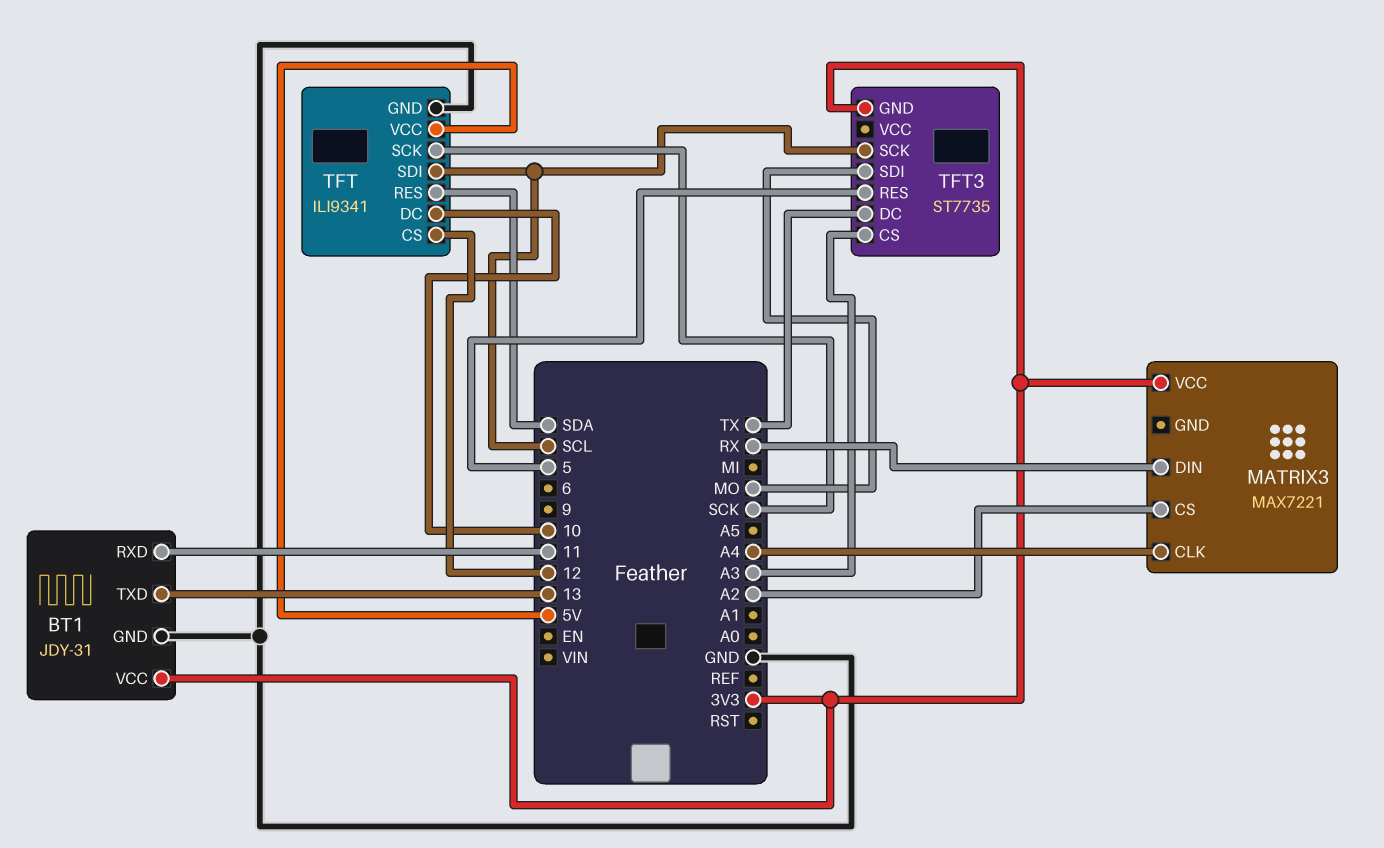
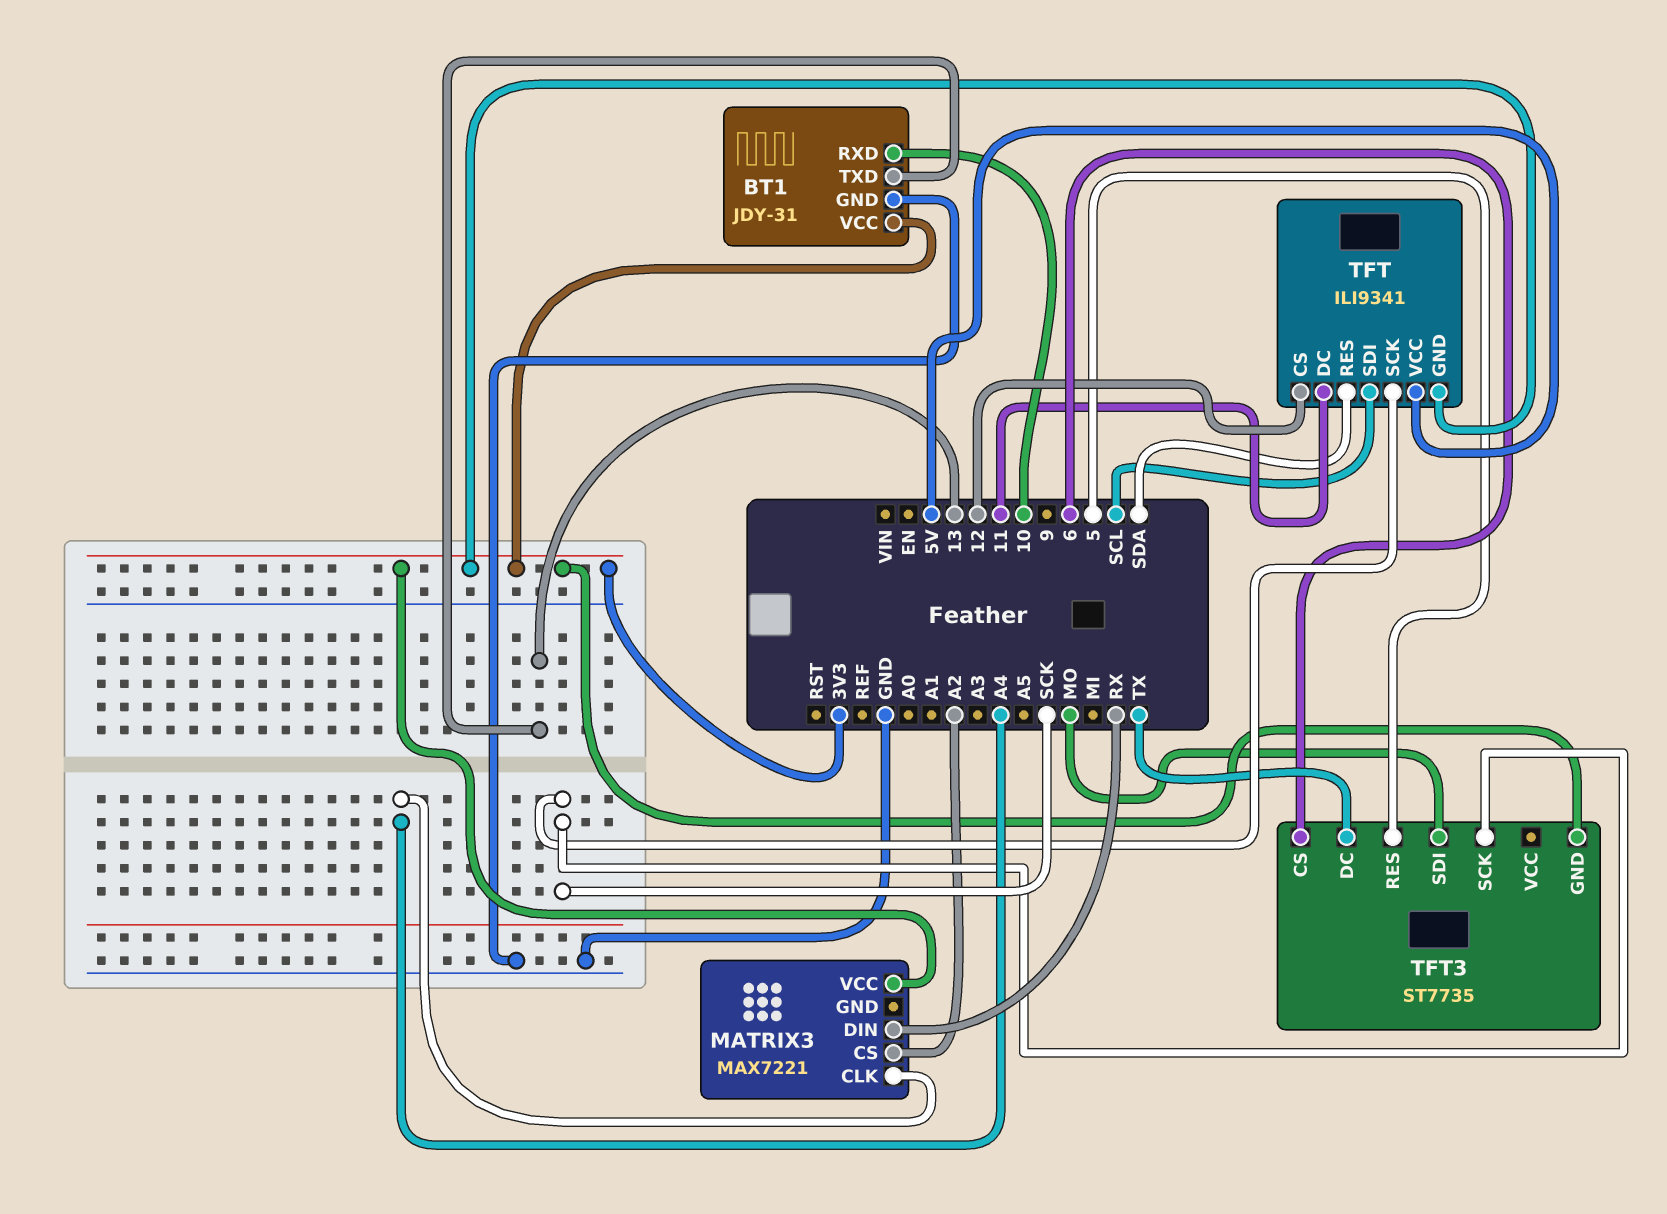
BT1 pin RXD: 11 -> 10
TFT pin DC: 10 -> 11
TFT pin GND: GND -> 3V3
TFT3 pin CS: A3 -> 6
TFT3 pin SCK: SCL -> SCK

